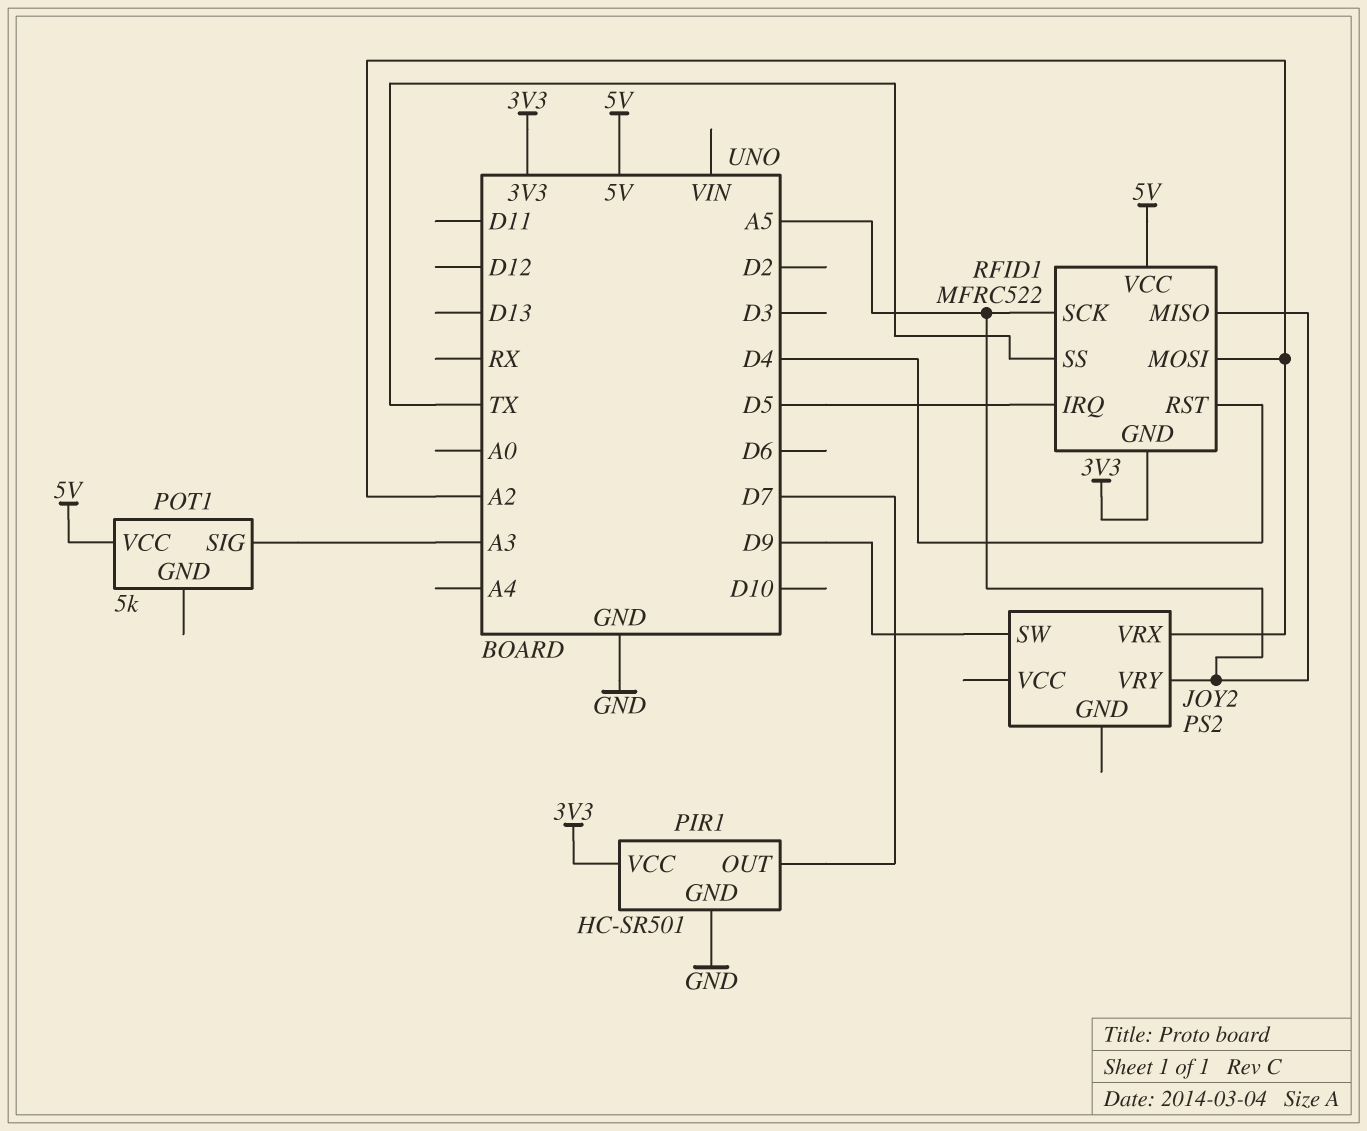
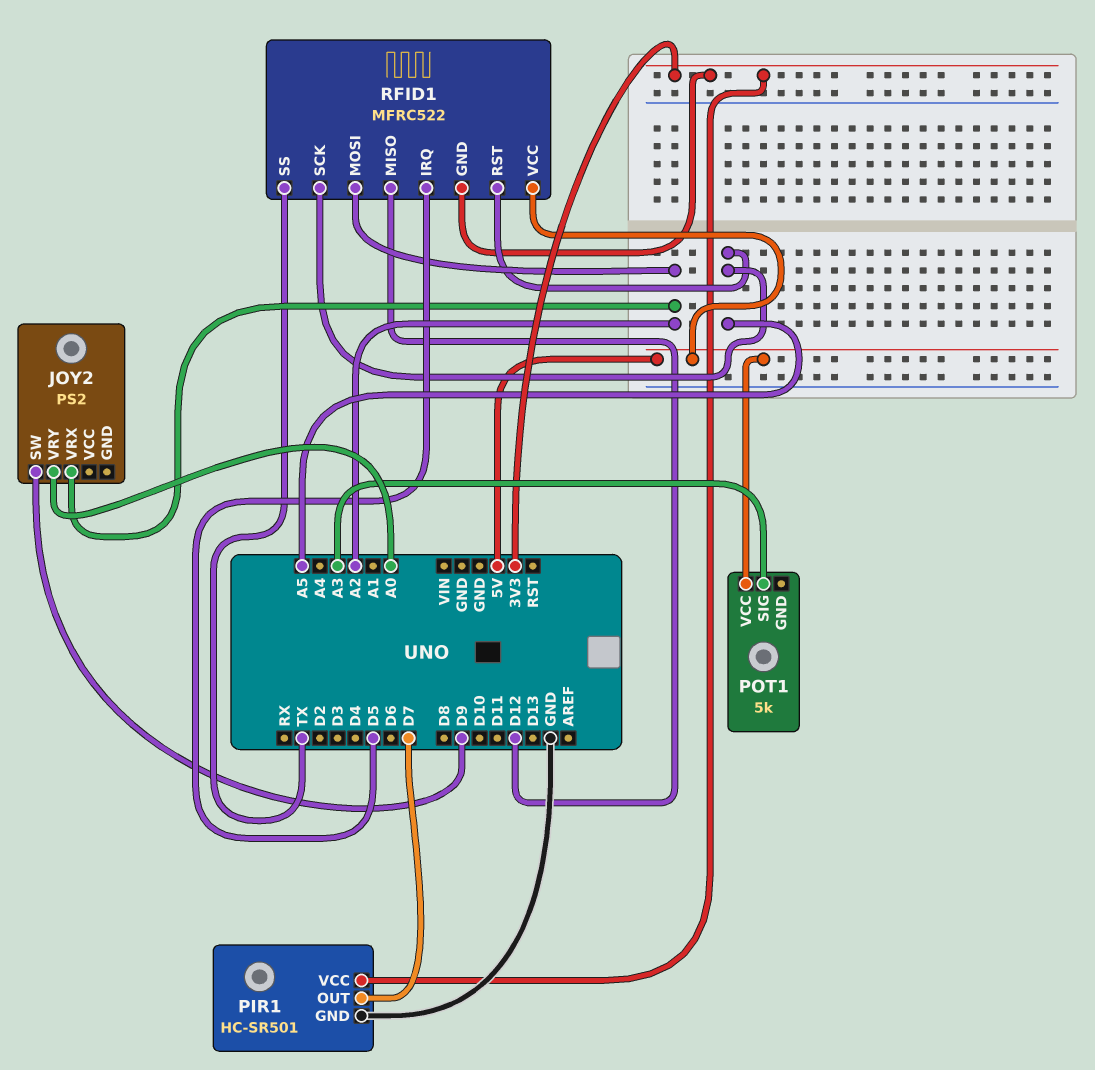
JOY2 pin VRY: A5 -> A0
RFID1 pin MISO: A5 -> D12
RFID1 pin RST: D4 -> A5

